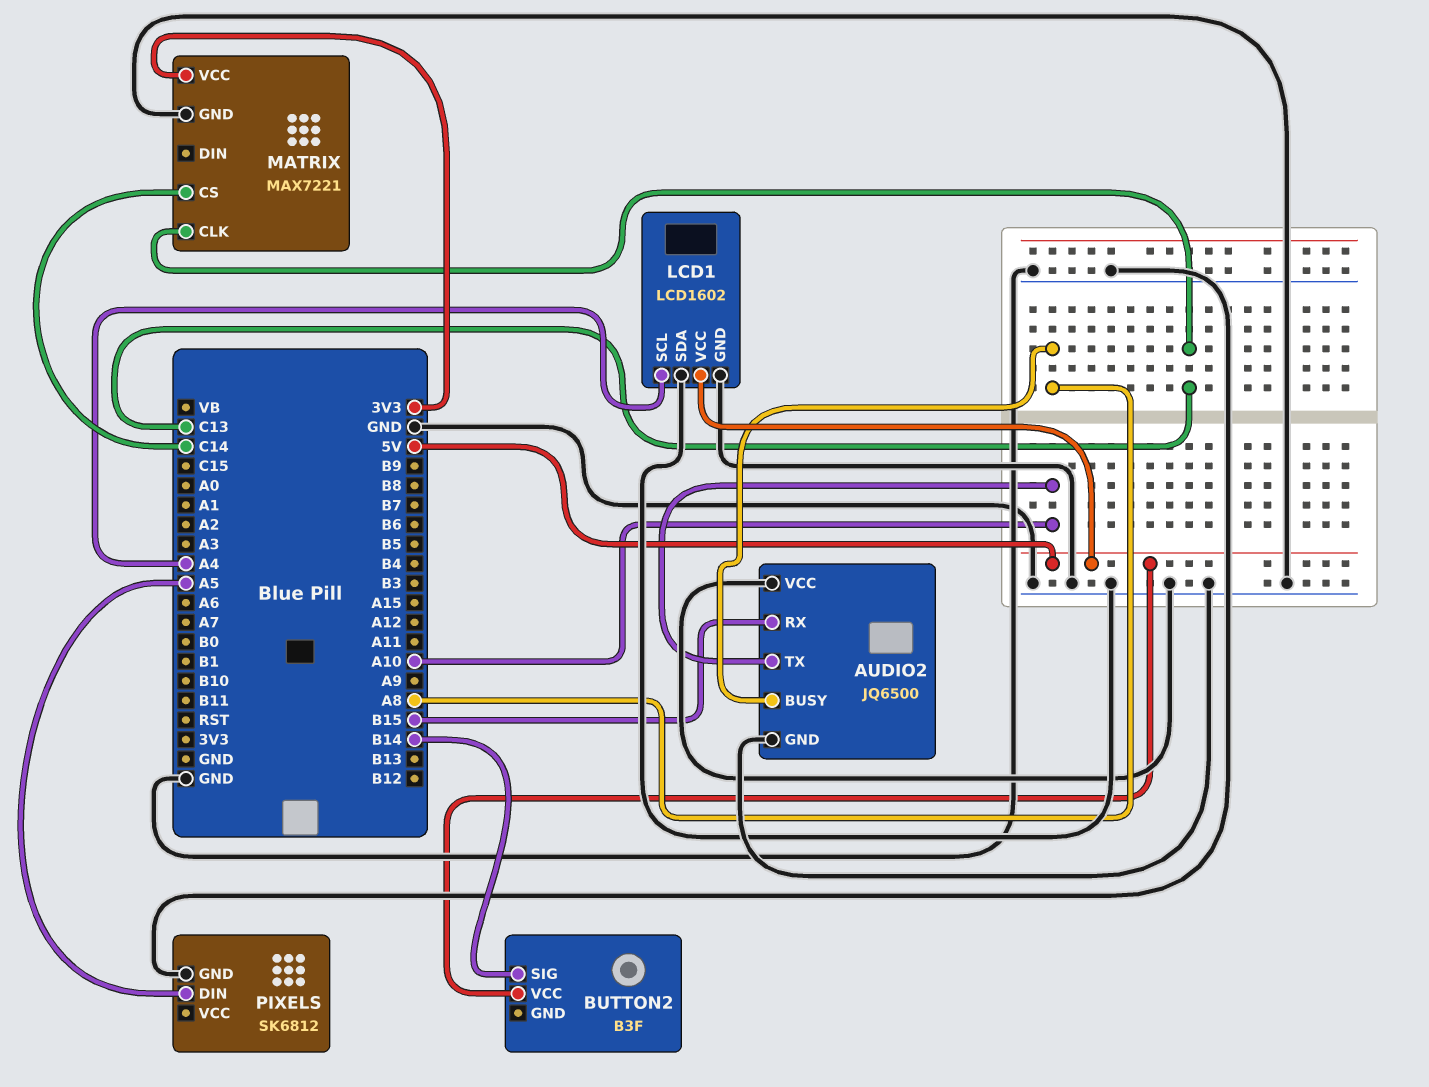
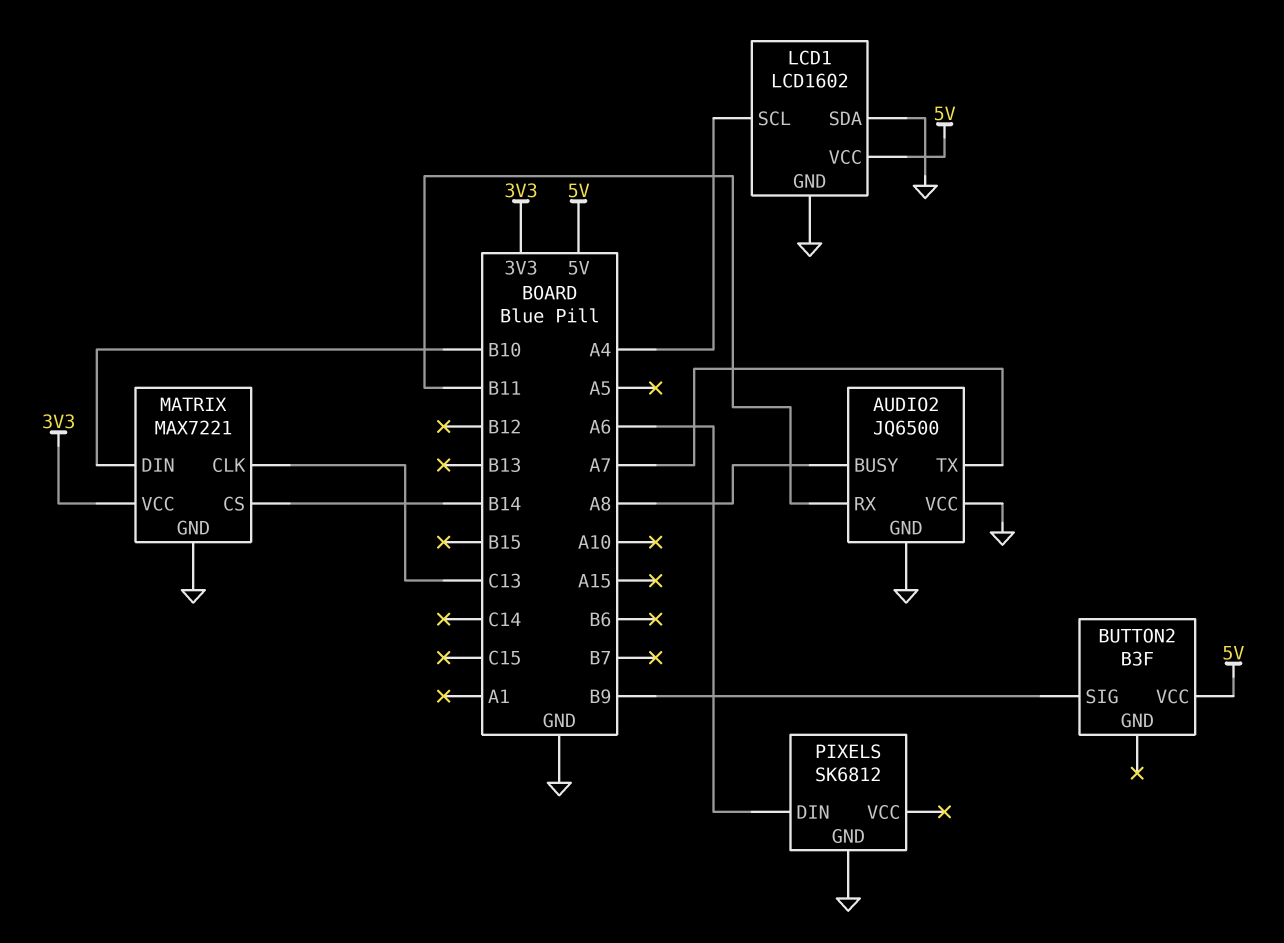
AUDIO2 pin RX: B15 -> B11
AUDIO2 pin TX: A10 -> A7
BUTTON2 pin SIG: B14 -> B9
MATRIX pin CS: C14 -> B14
MATRIX pin DIN: none -> B10
PIXELS pin DIN: A5 -> A6

